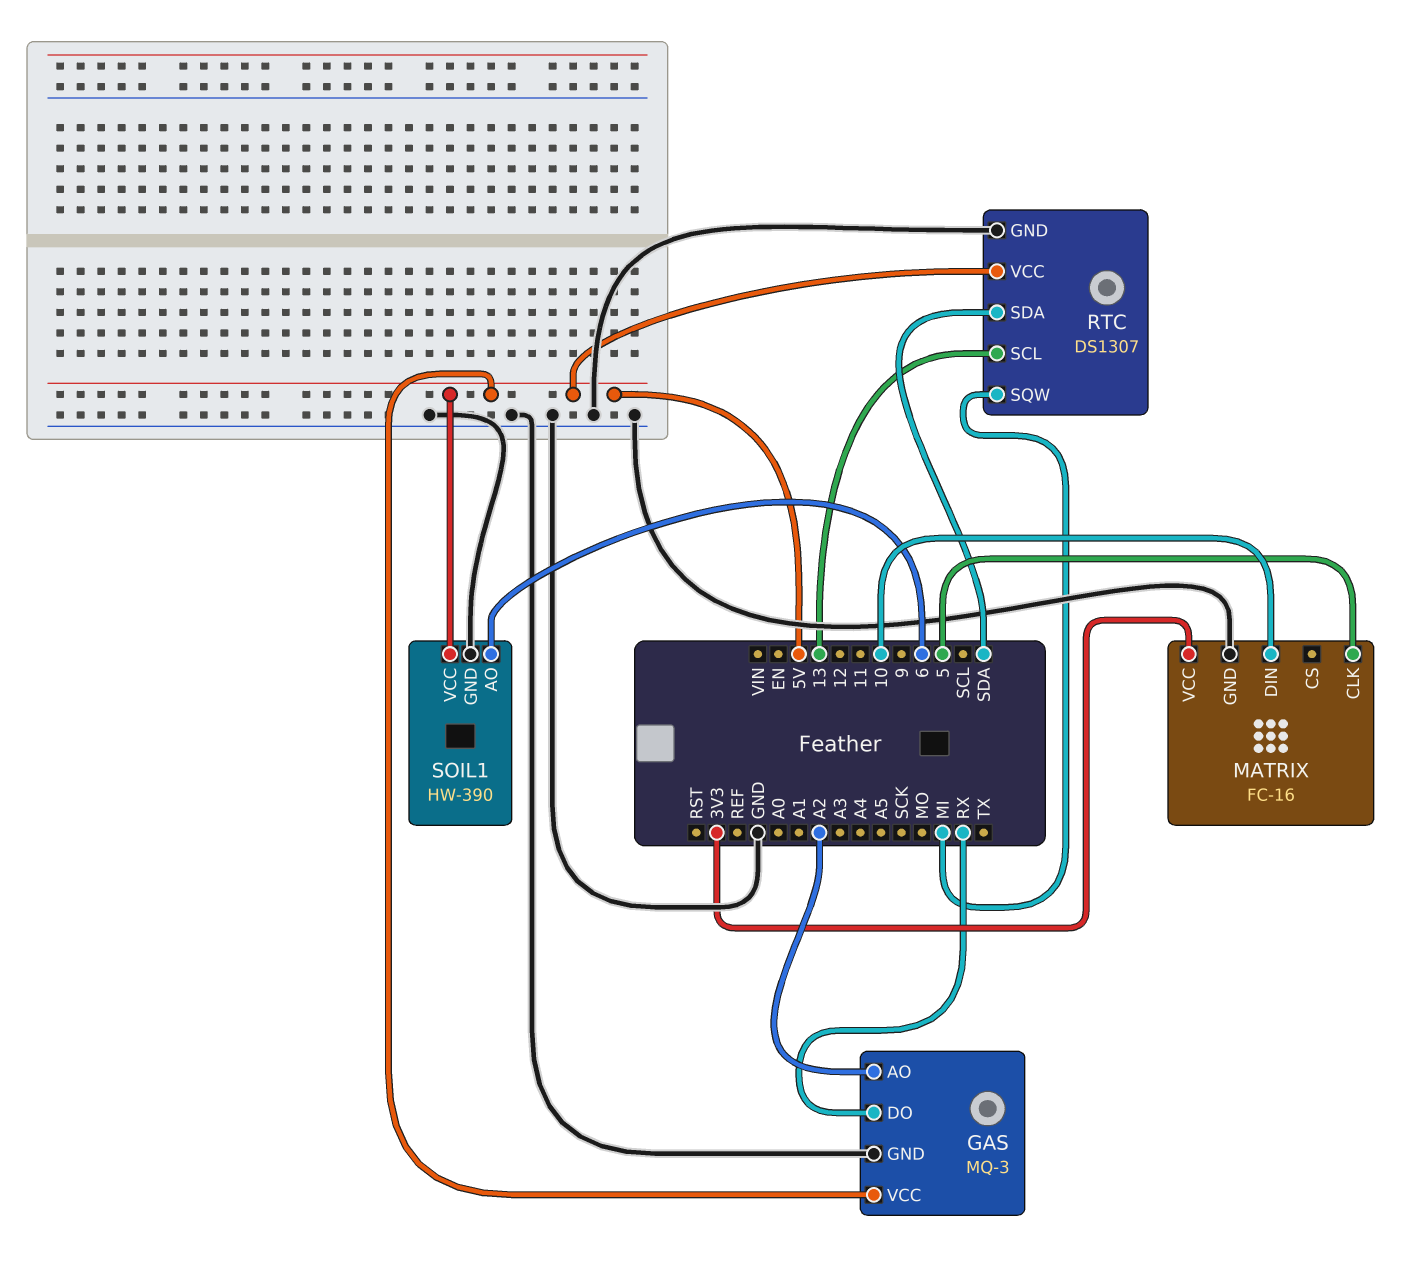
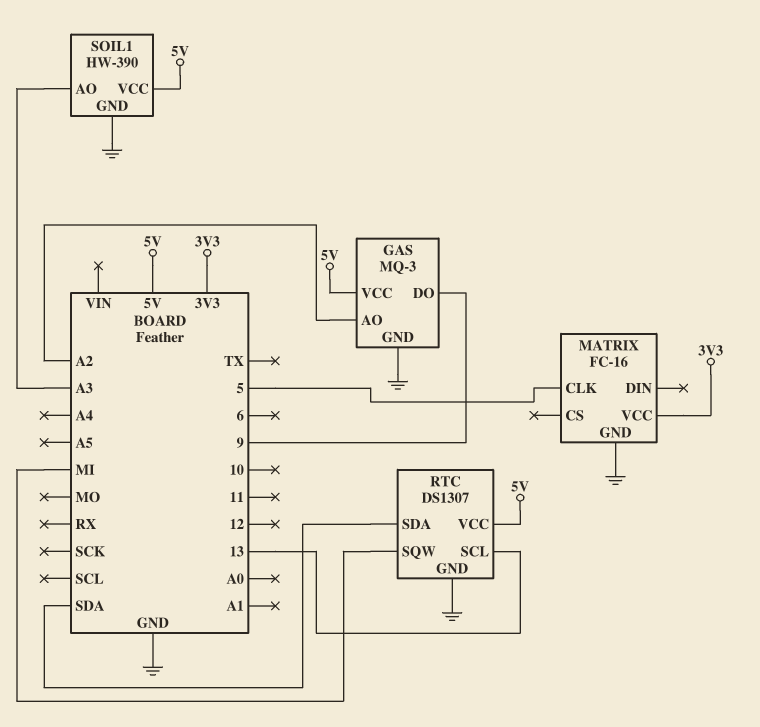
GAS pin DO: RX -> 9
MATRIX pin DIN: 10 -> none
SOIL1 pin AO: 6 -> A3

